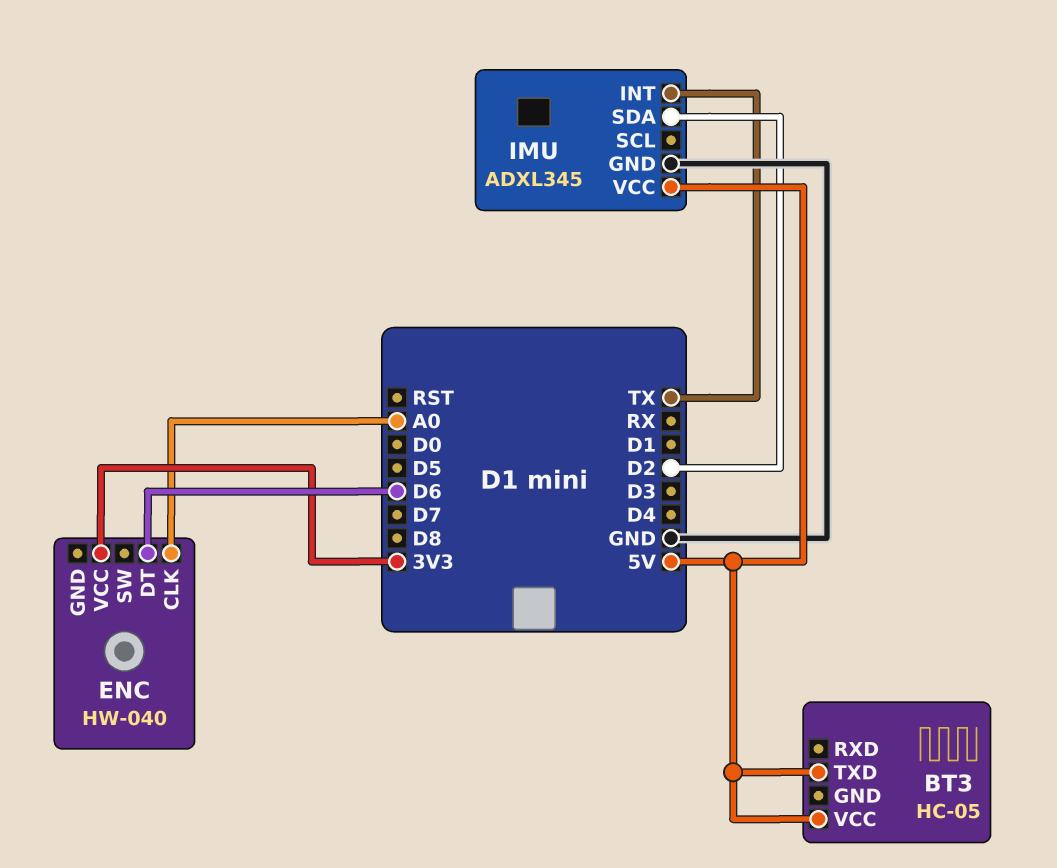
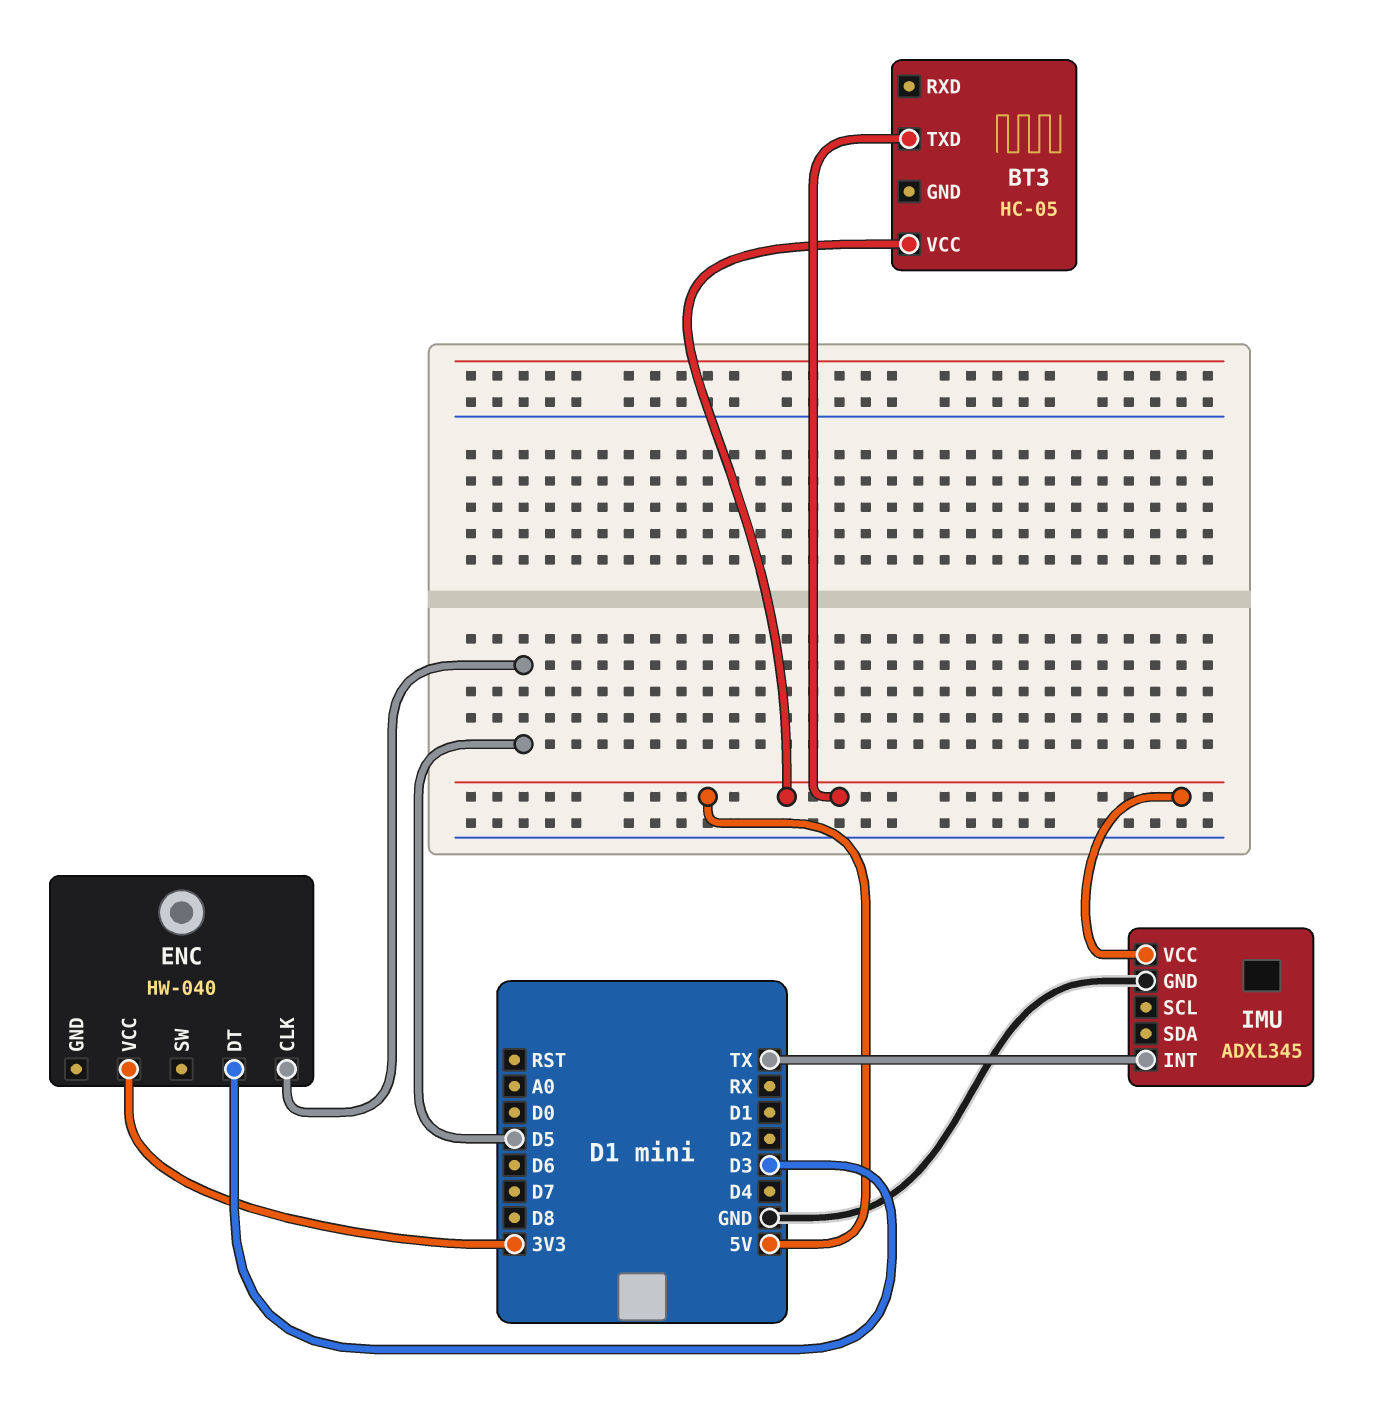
ENC pin CLK: A0 -> D5
ENC pin DT: D6 -> D3
IMU pin SDA: D2 -> none

